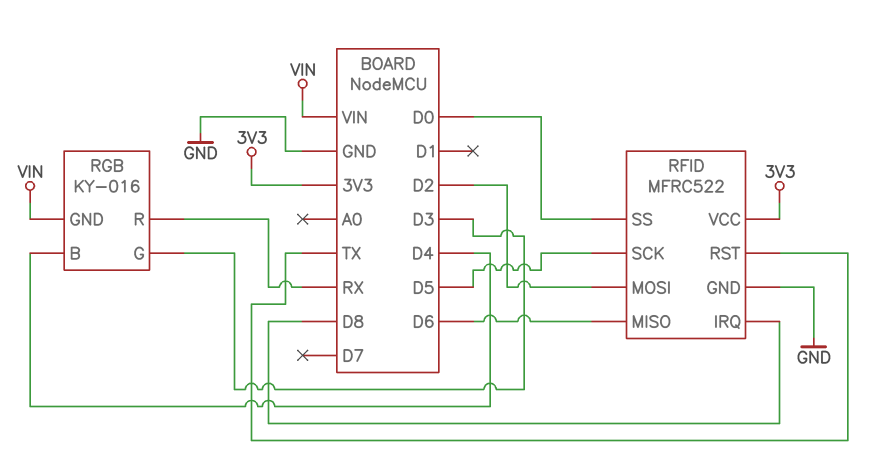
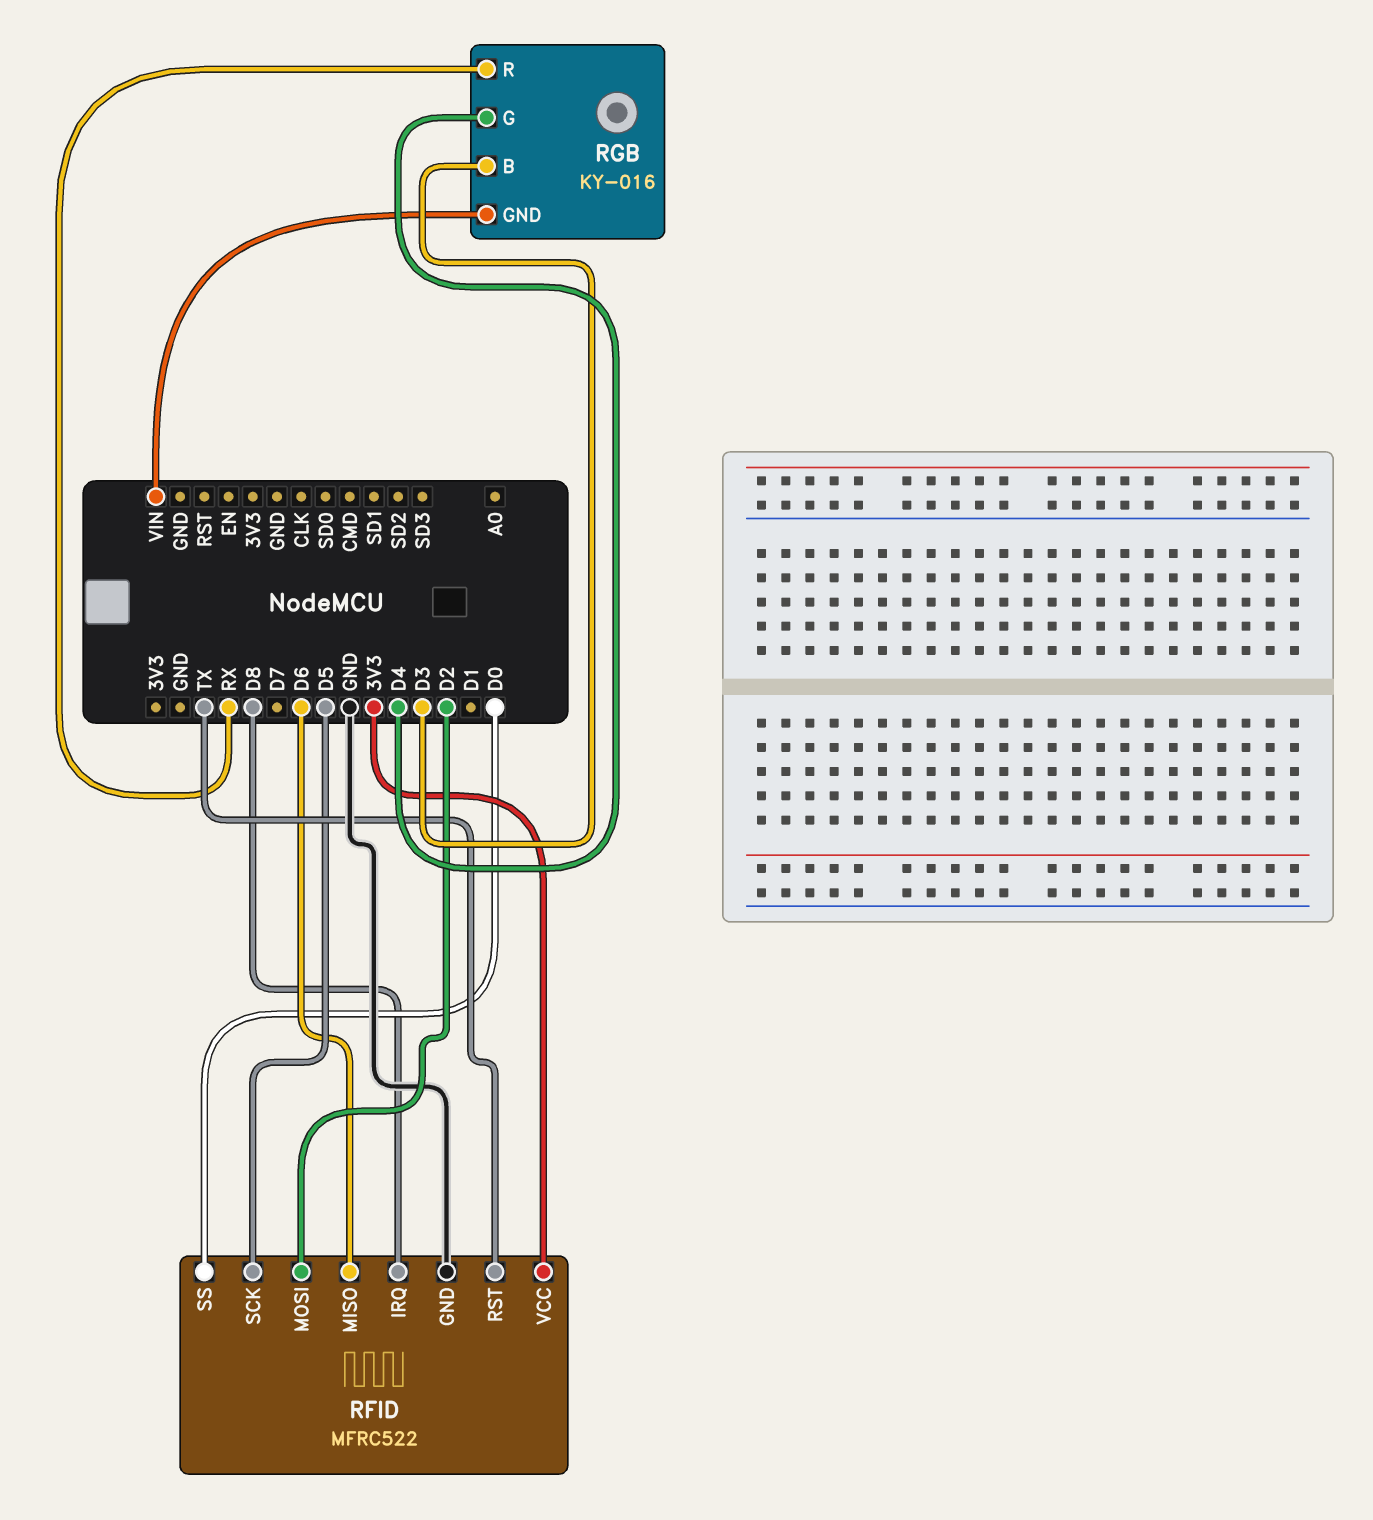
RGB pin B: D4 -> D3
RGB pin G: D3 -> D4

